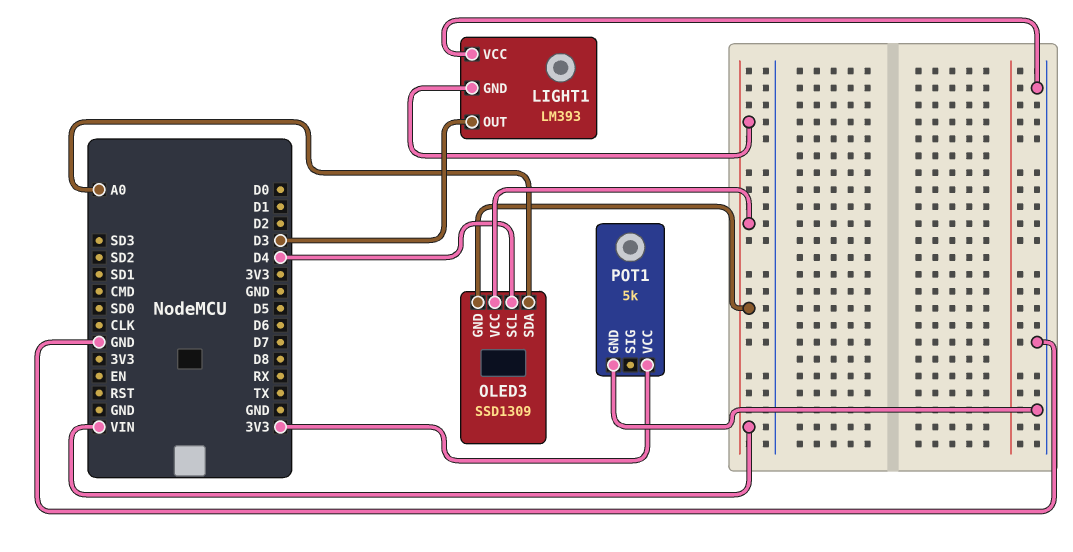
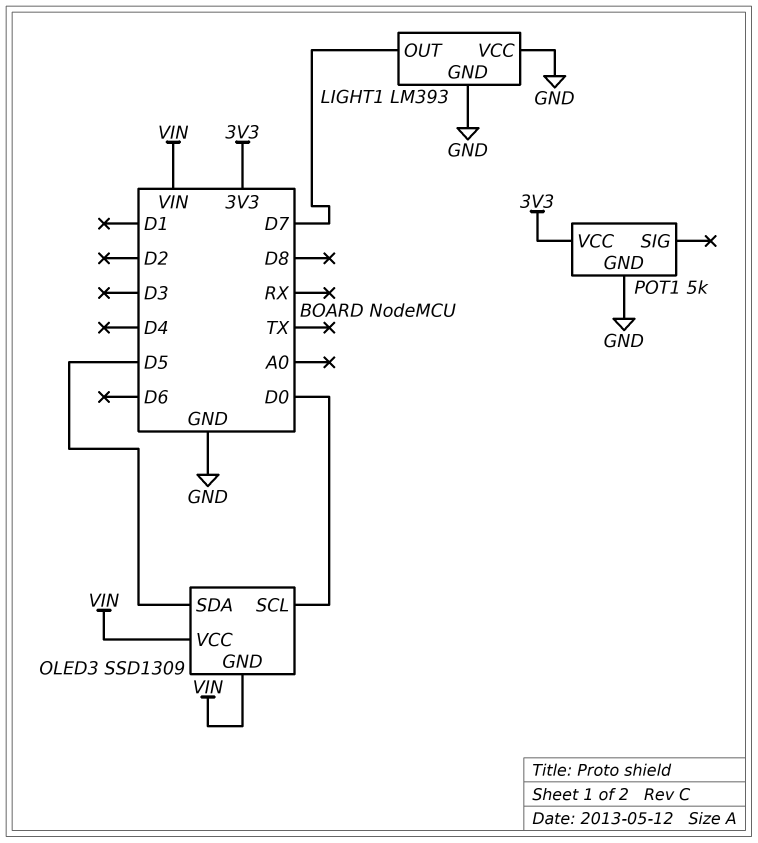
LIGHT1 pin GND: VIN -> GND
LIGHT1 pin OUT: D3 -> D7
OLED3 pin SCL: D4 -> D0
OLED3 pin SDA: A0 -> D5

